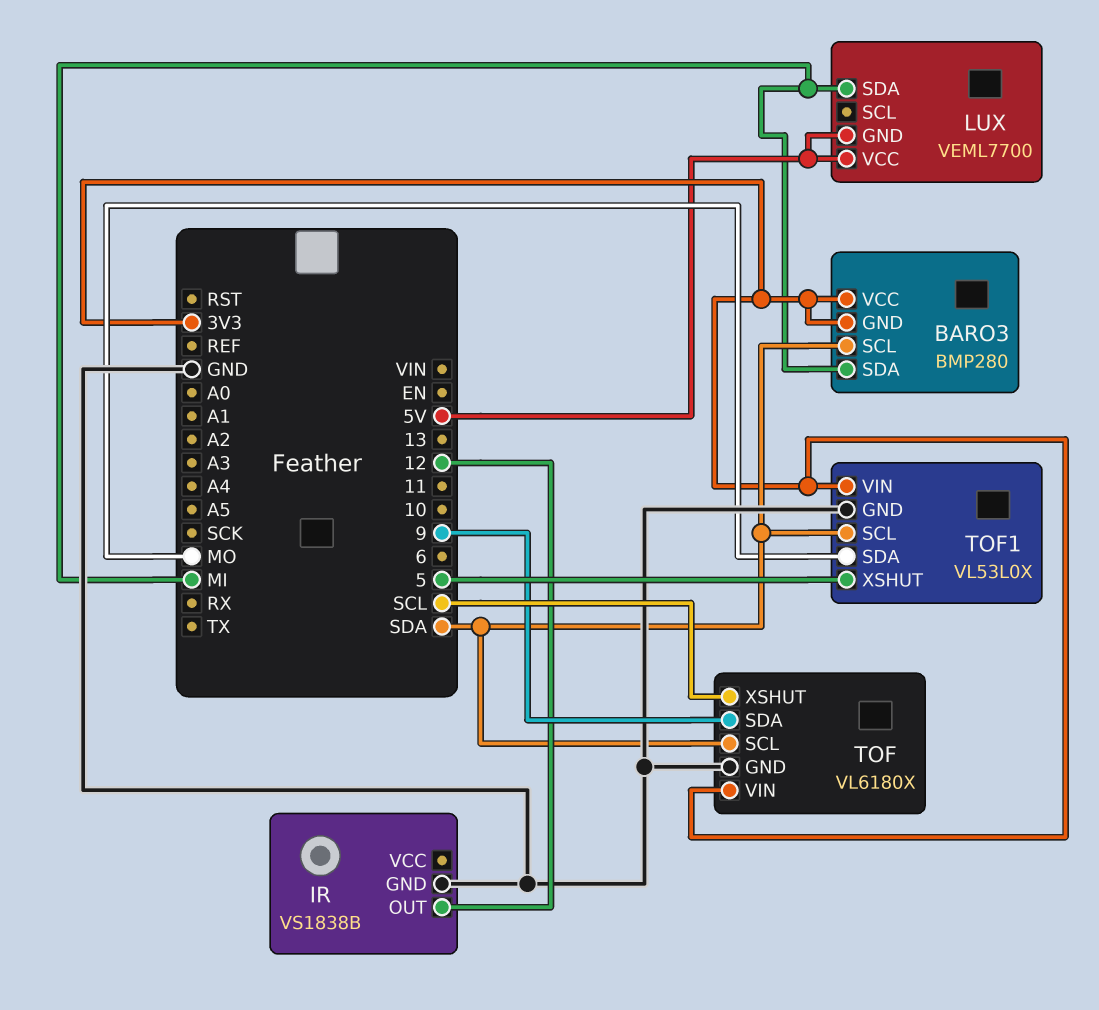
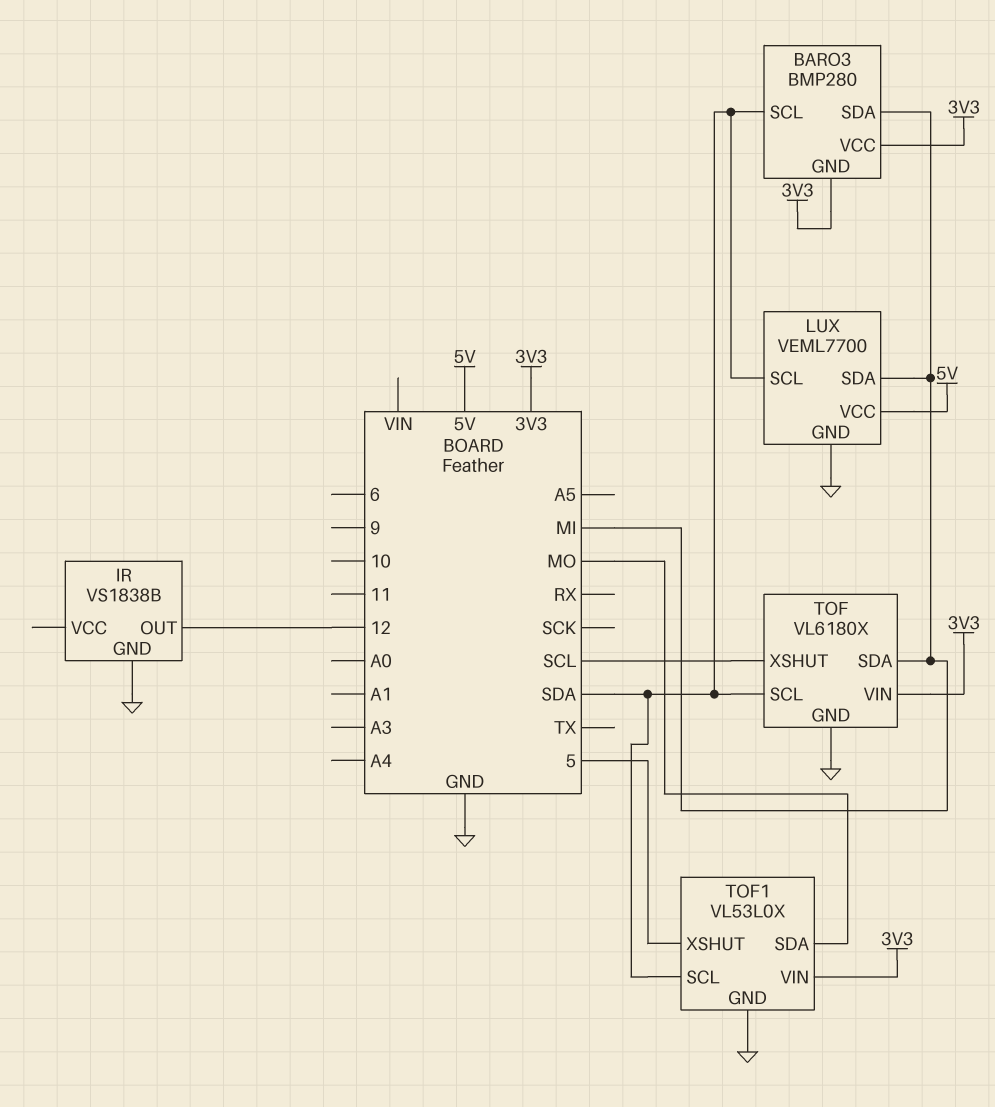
LUX pin GND: 5V -> GND
LUX pin SCL: none -> SDA
TOF pin SDA: 9 -> MI

